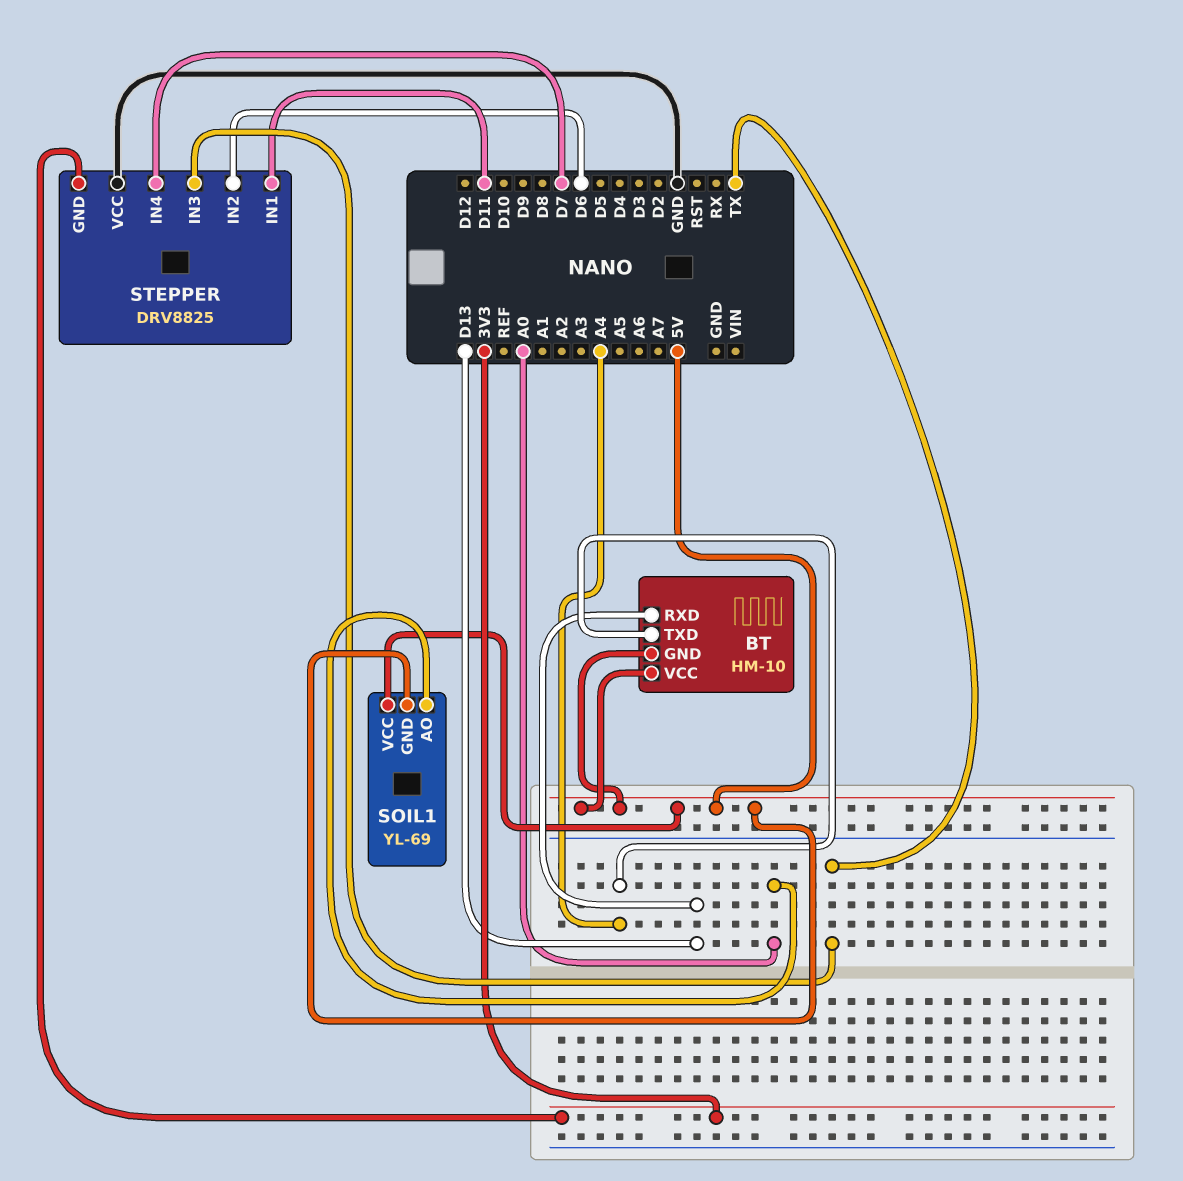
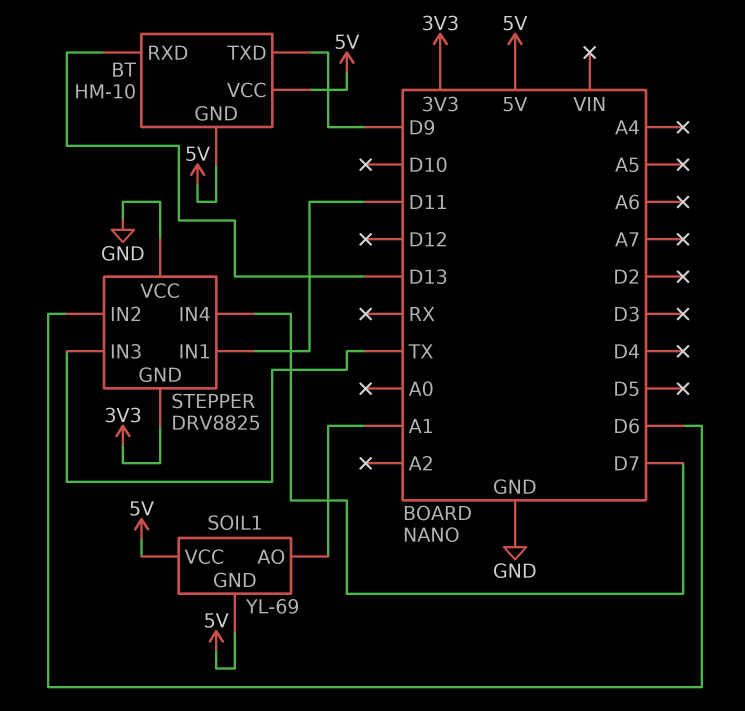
BT pin TXD: A4 -> D9
SOIL1 pin AO: A0 -> A1

